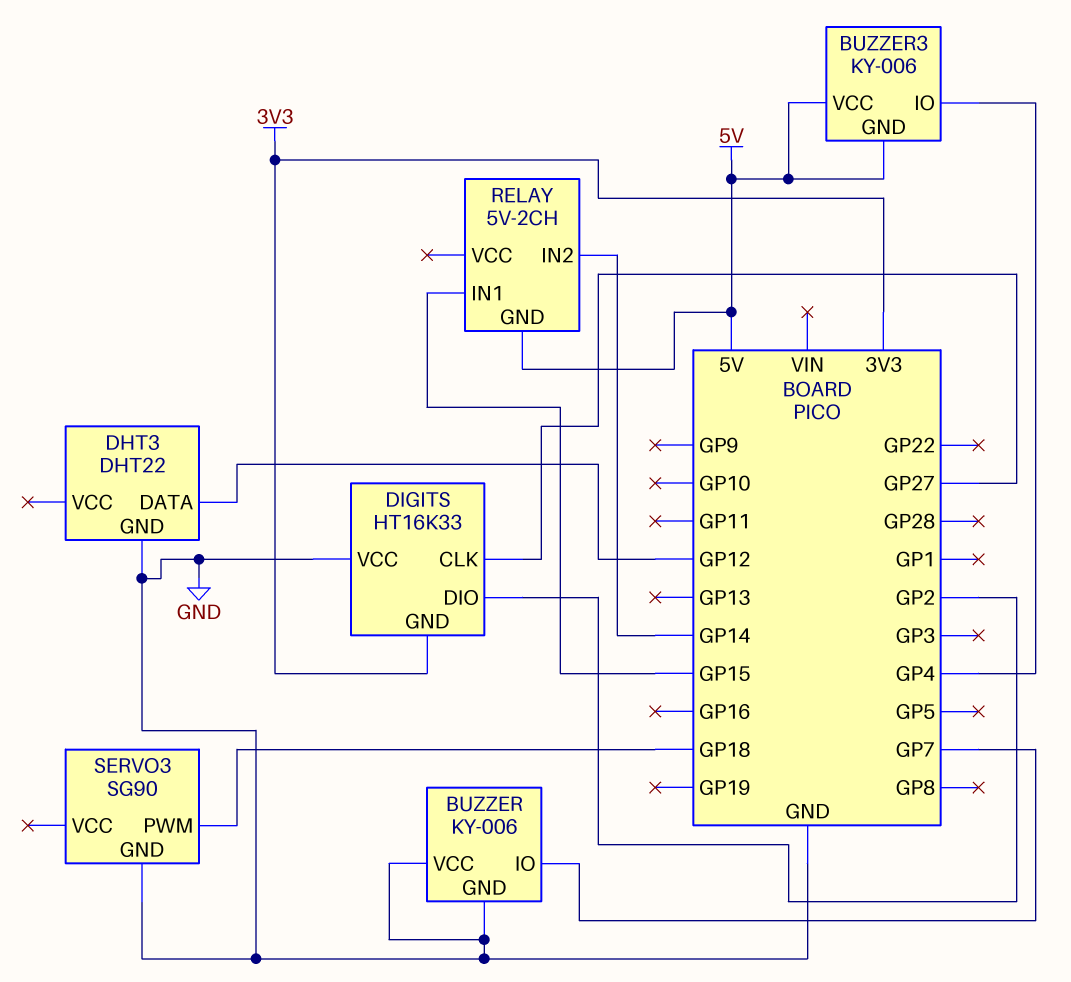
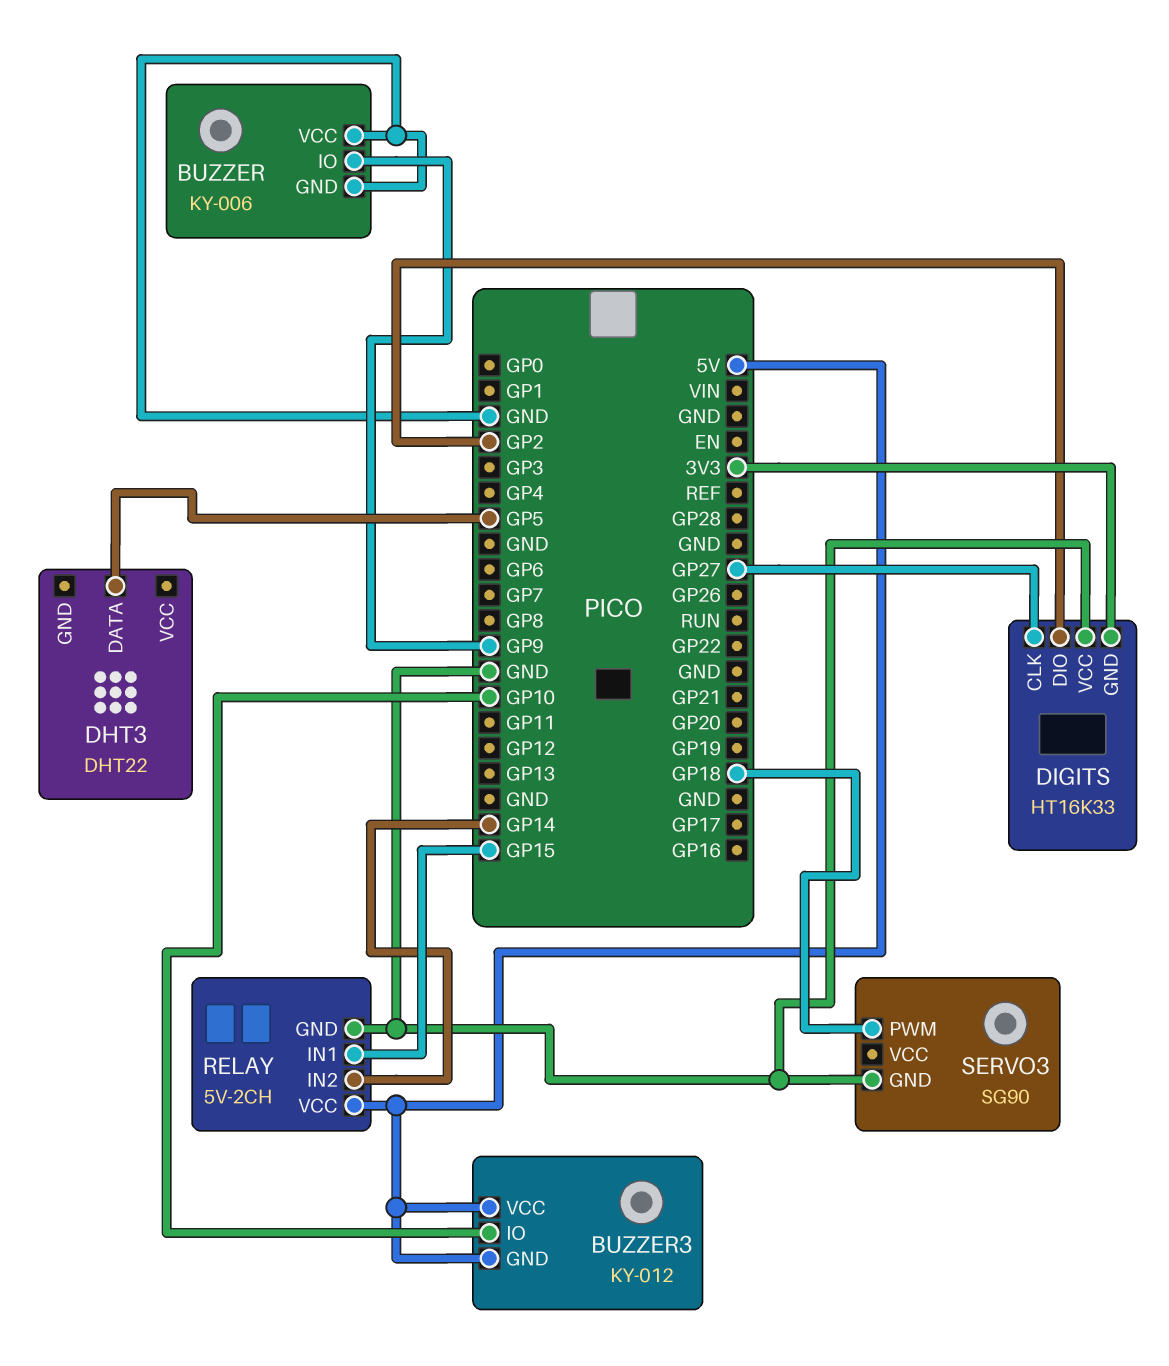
BUZZER pin IO: GP7 -> GP9
BUZZER3: KY-006 -> KY-012
BUZZER3 pin IO: GP4 -> GP10
DHT3 pin DATA: GP12 -> GP5
DHT3 pin GND: GND -> none
RELAY pin GND: 5V -> GND
RELAY pin VCC: none -> 5V

